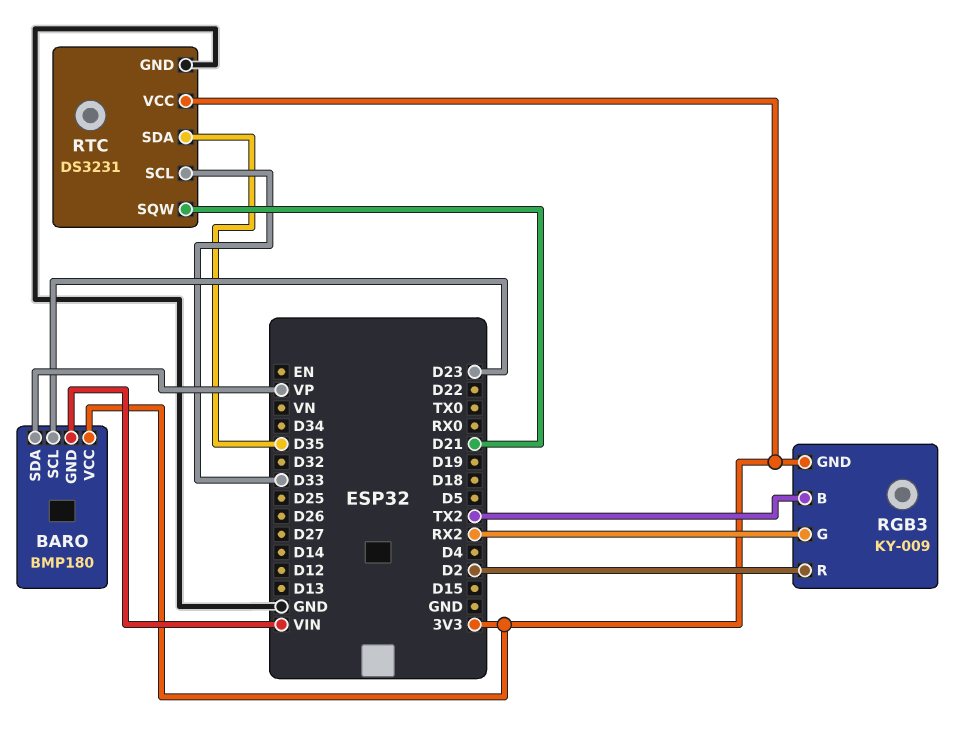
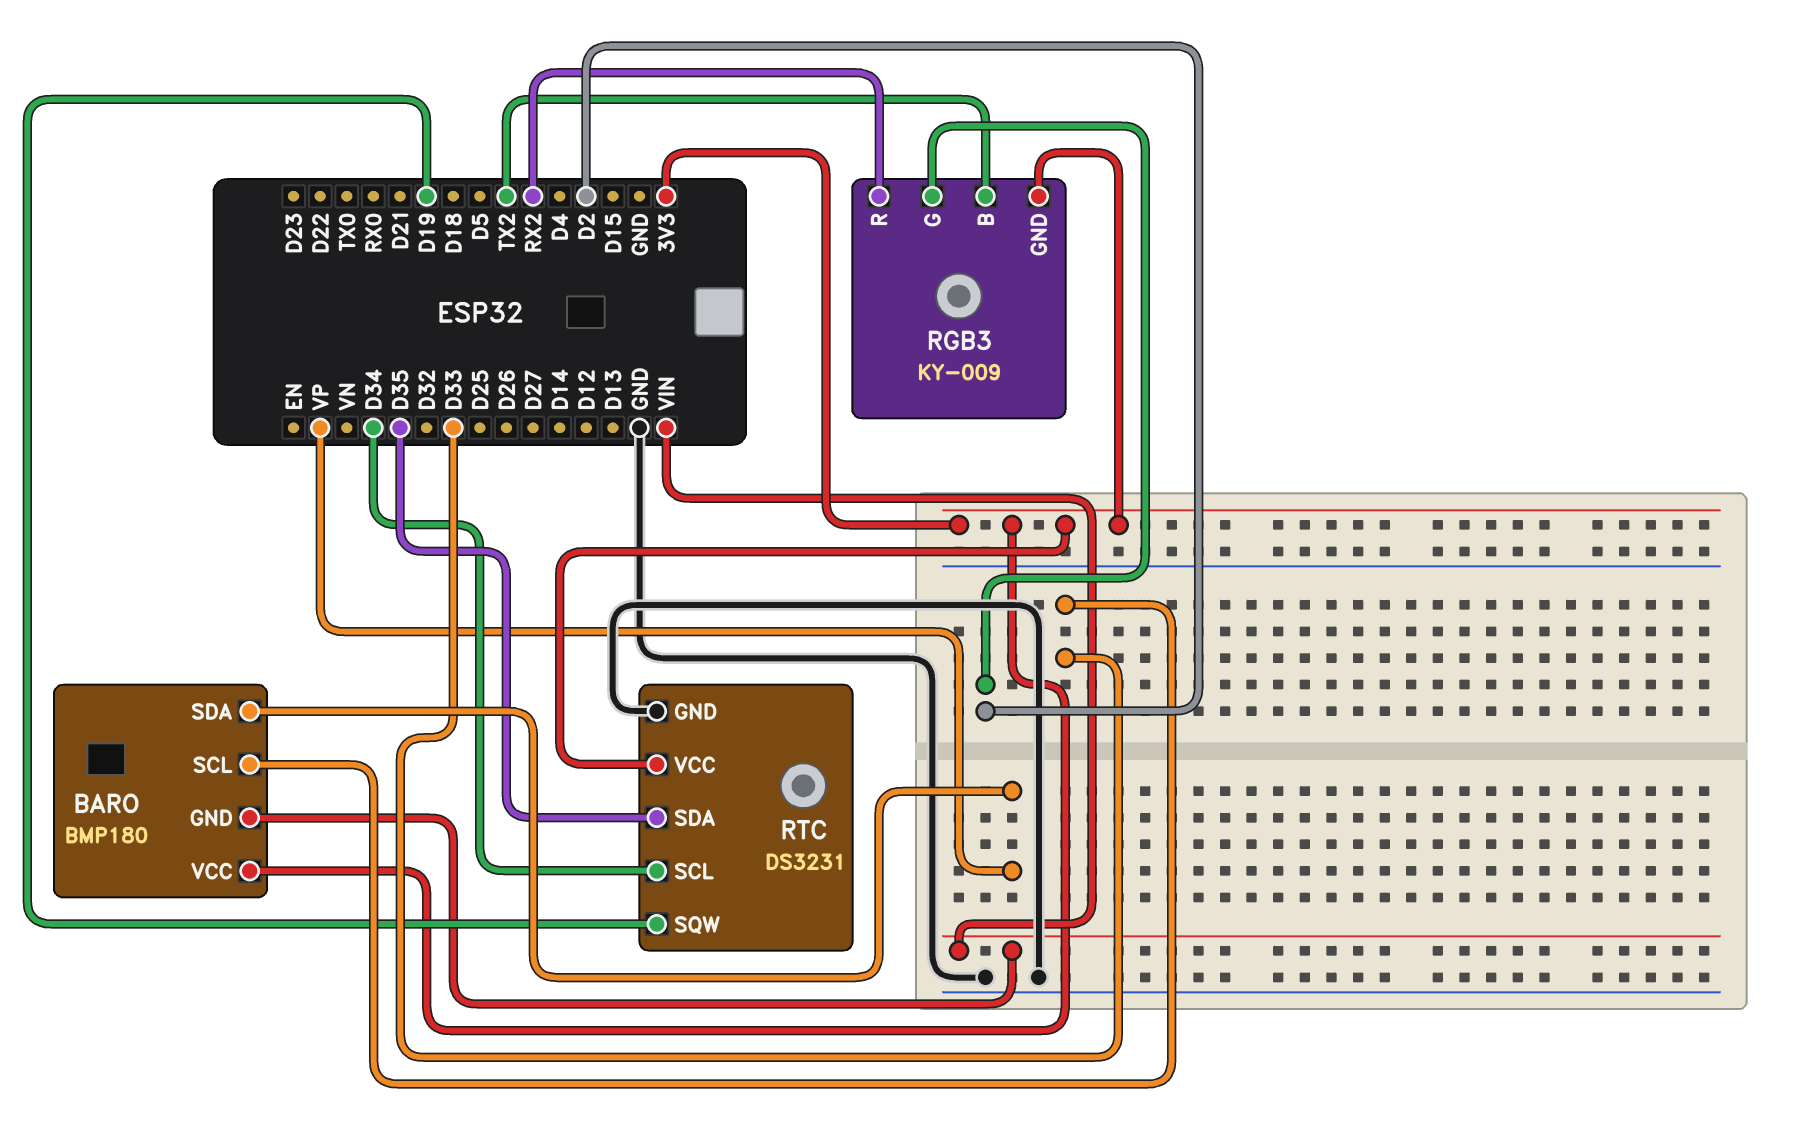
BARO pin SCL: D23 -> D33
RGB3 pin G: RX2 -> D2
RGB3 pin R: D2 -> RX2
RTC pin SCL: D33 -> D34
RTC pin SQW: D21 -> D19

